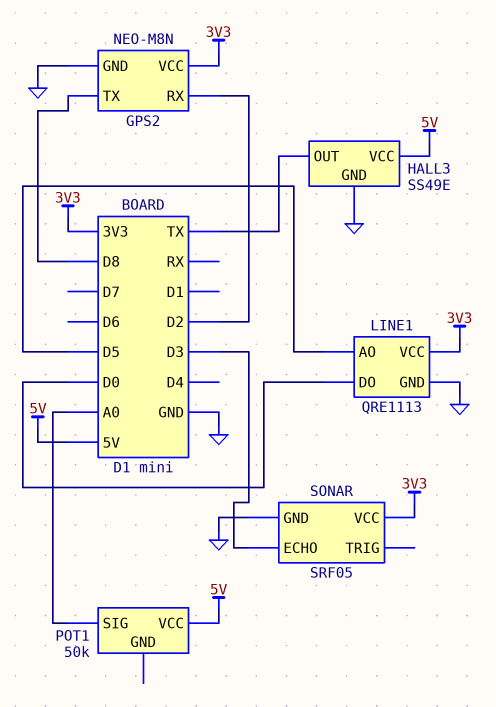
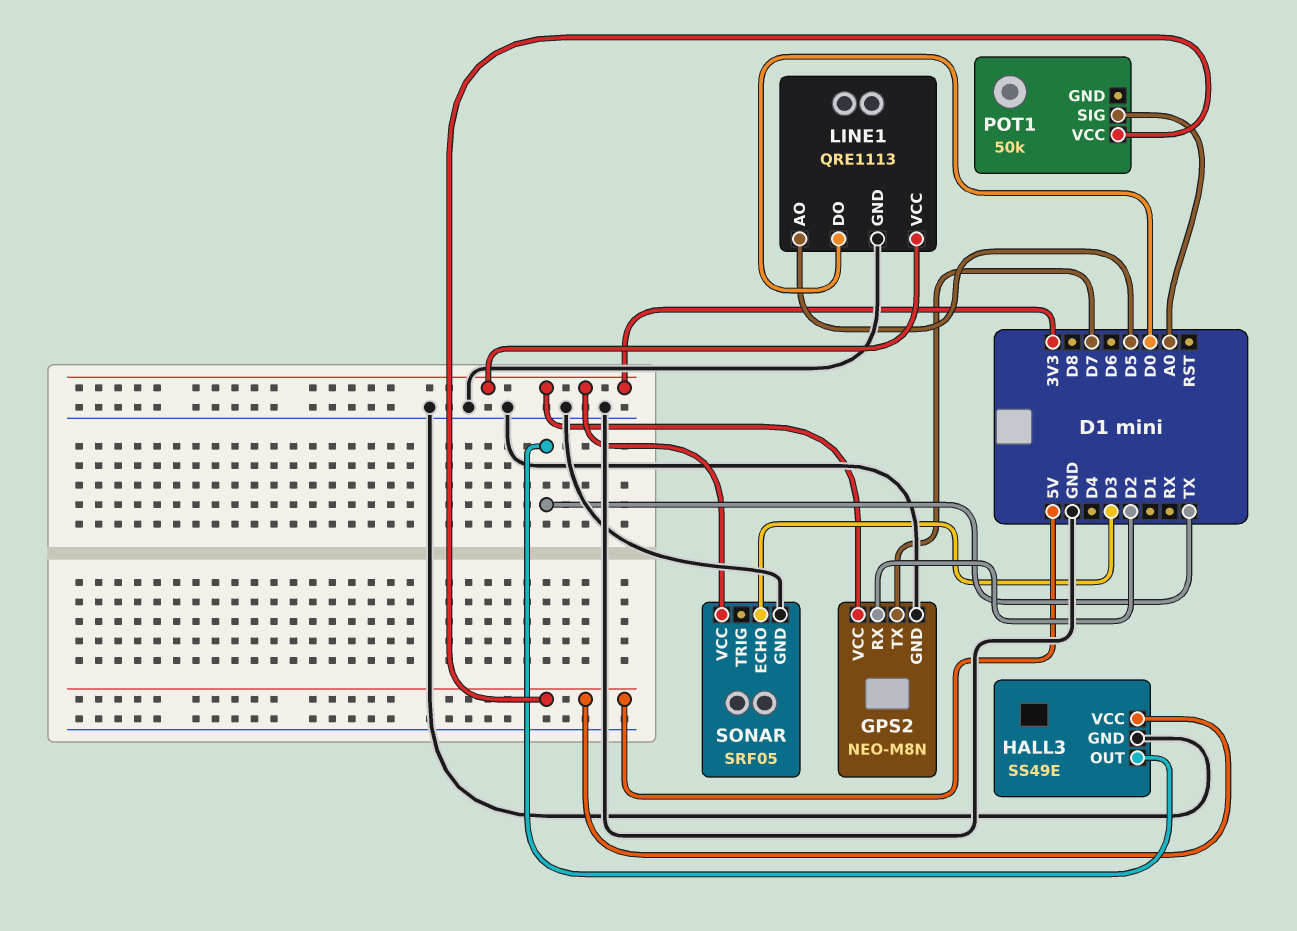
GPS2 pin TX: D8 -> D7

